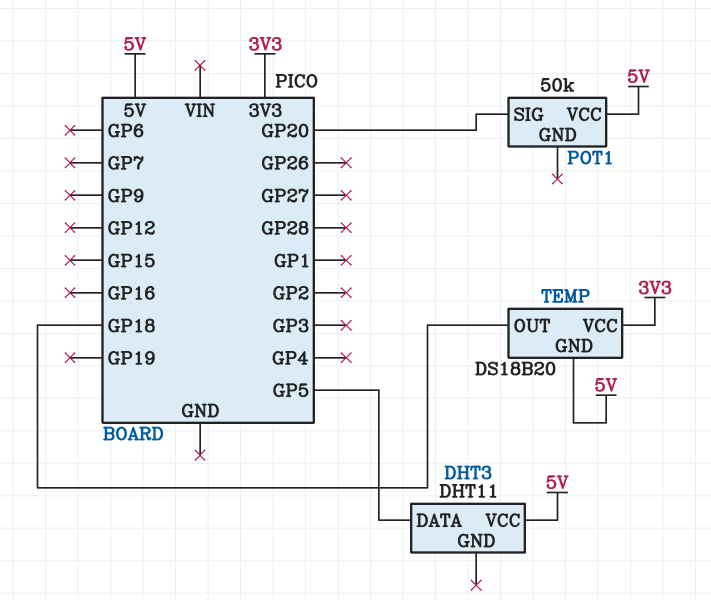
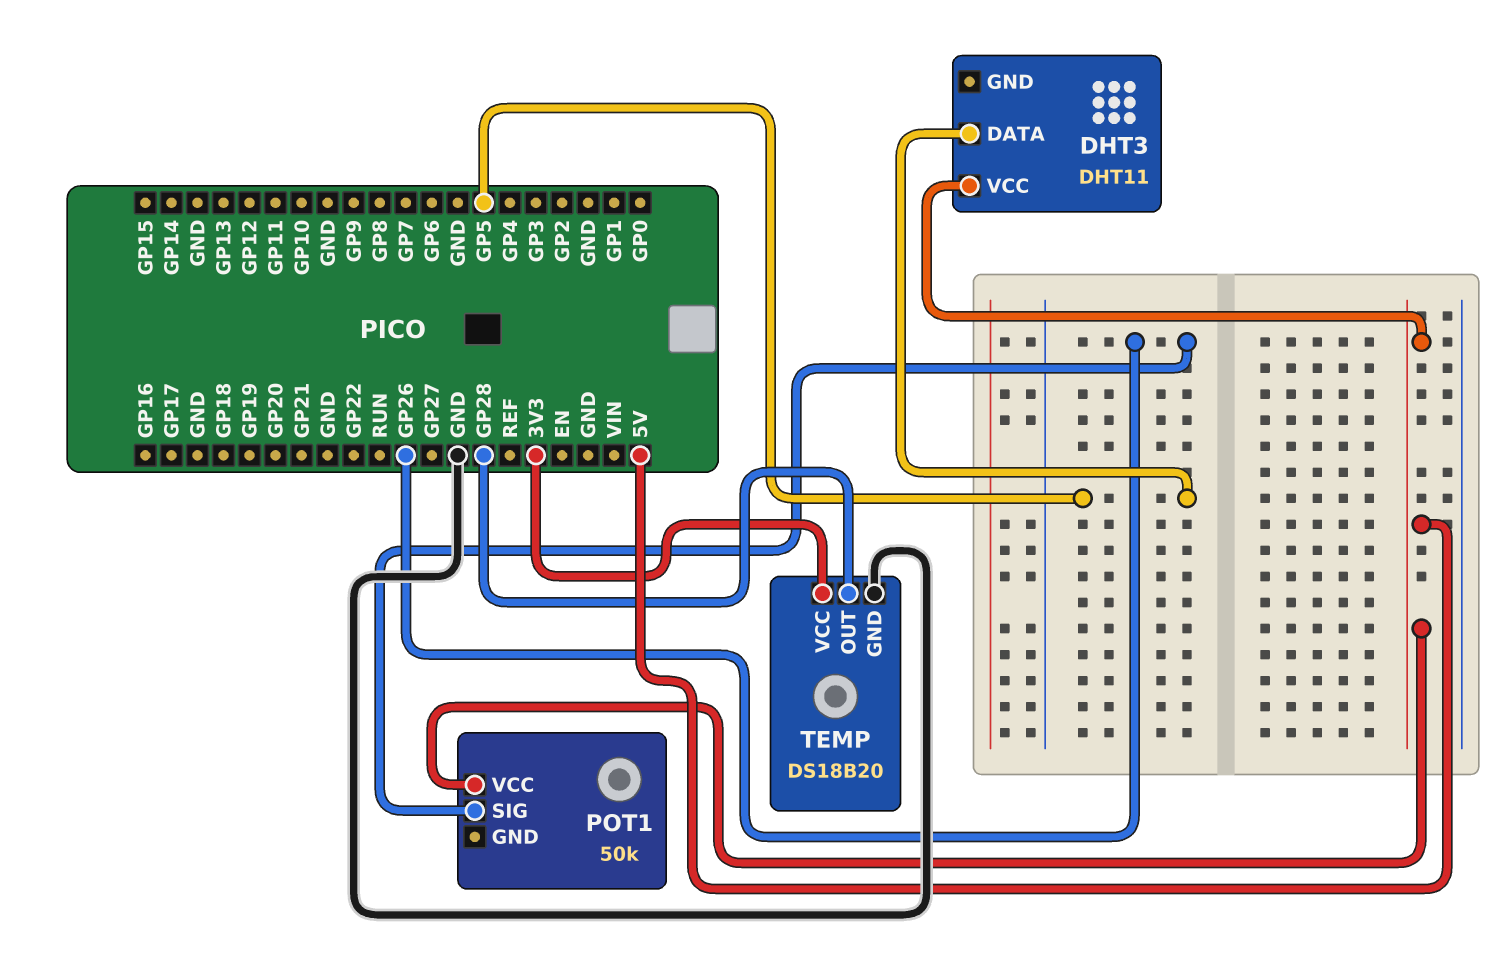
POT1 pin SIG: GP20 -> GP26
TEMP pin GND: 5V -> GND
TEMP pin OUT: GP18 -> GP28

